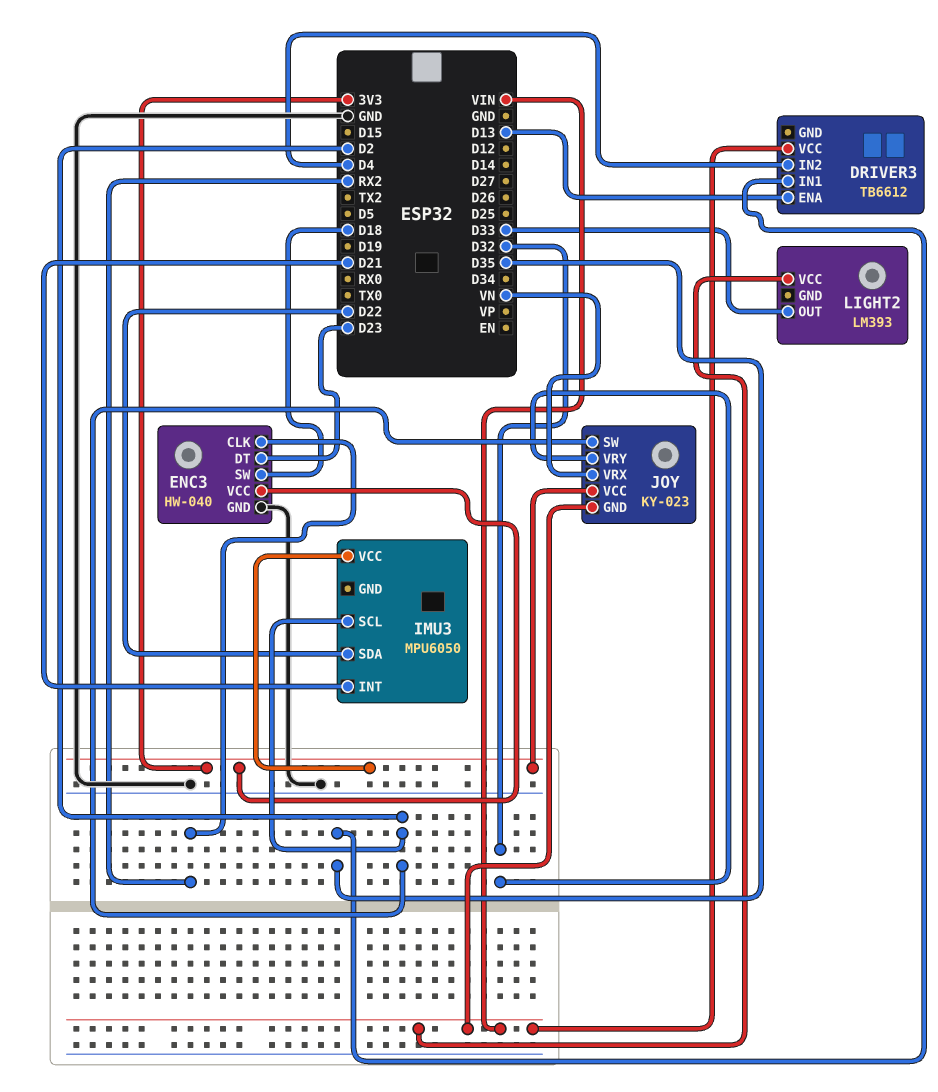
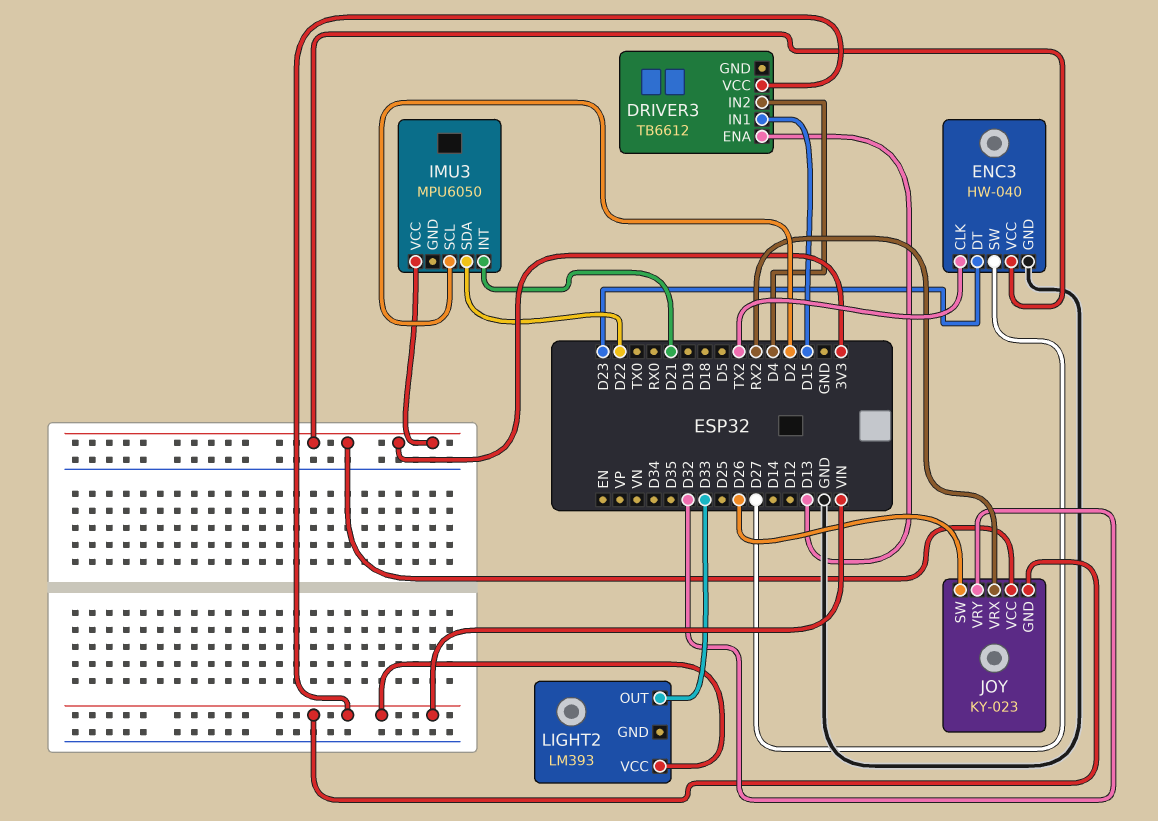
DRIVER3 pin IN1: D35 -> D15
ENC3 pin CLK: RX2 -> TX2
ENC3 pin SW: D18 -> D27
JOY pin SW: D2 -> D26
JOY pin VRX: VN -> RX2

